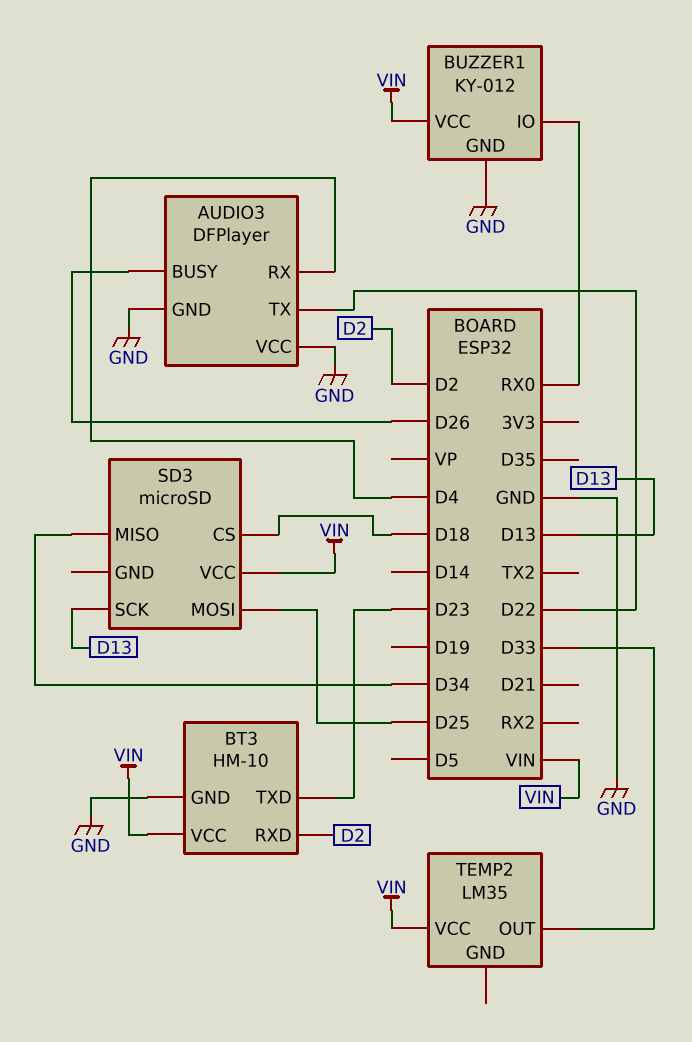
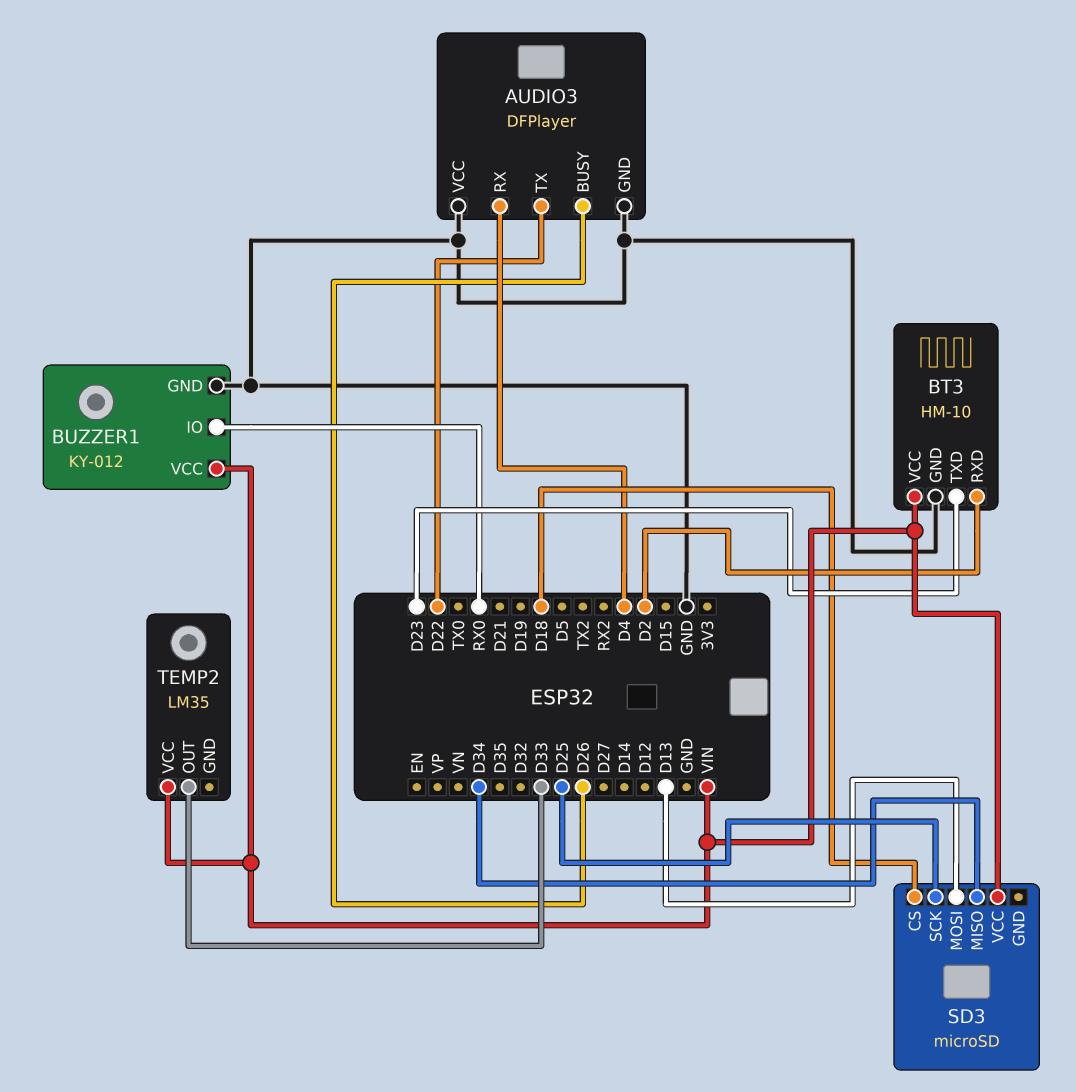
SD3 pin MOSI: D25 -> D13
SD3 pin SCK: D13 -> D25

